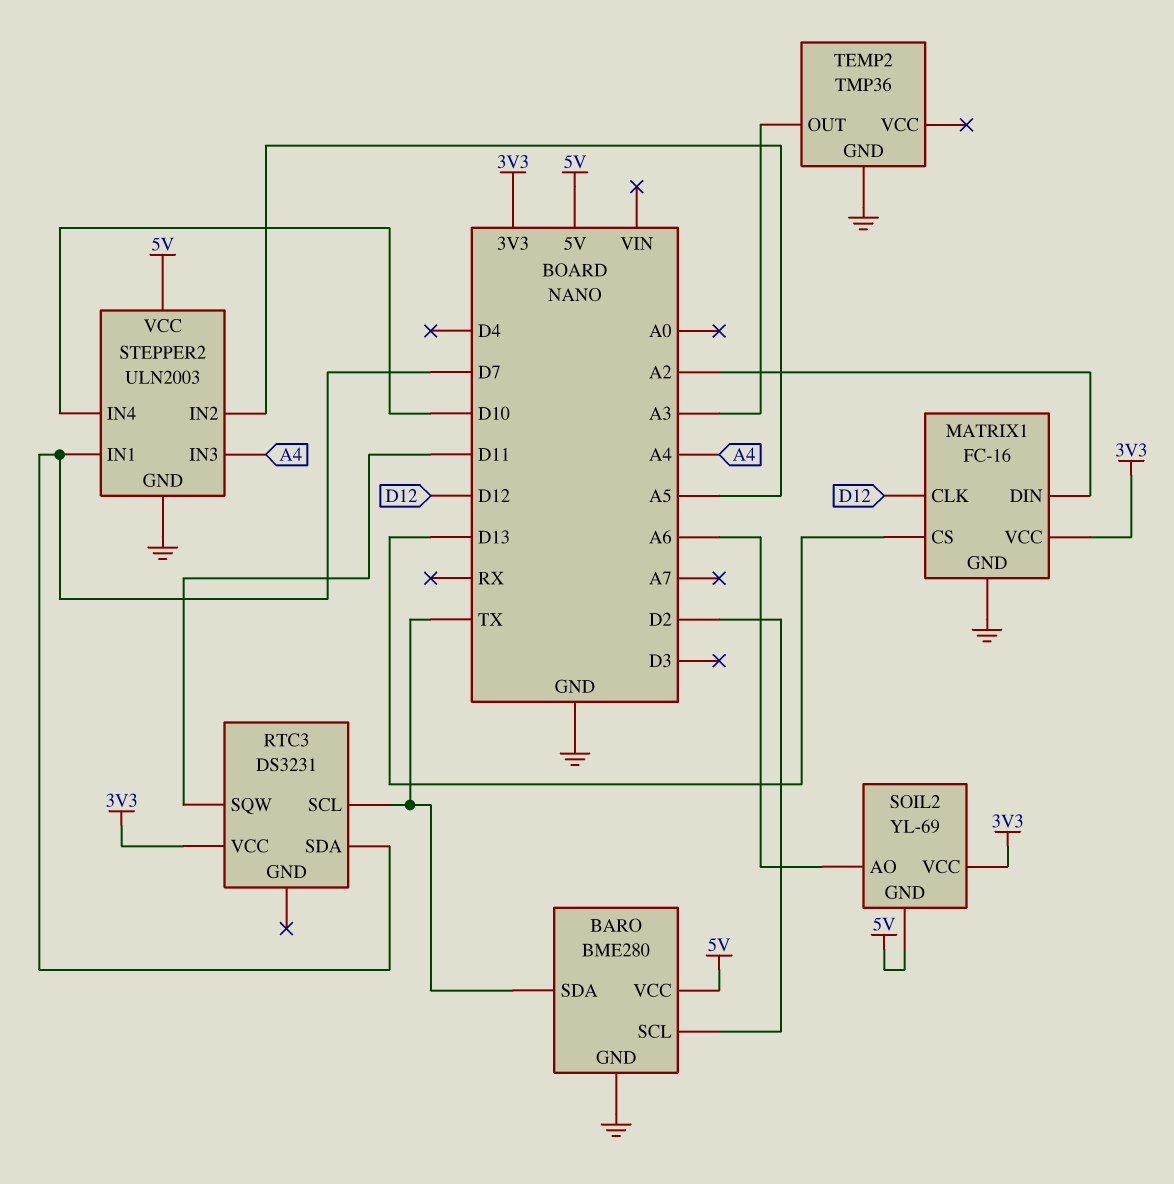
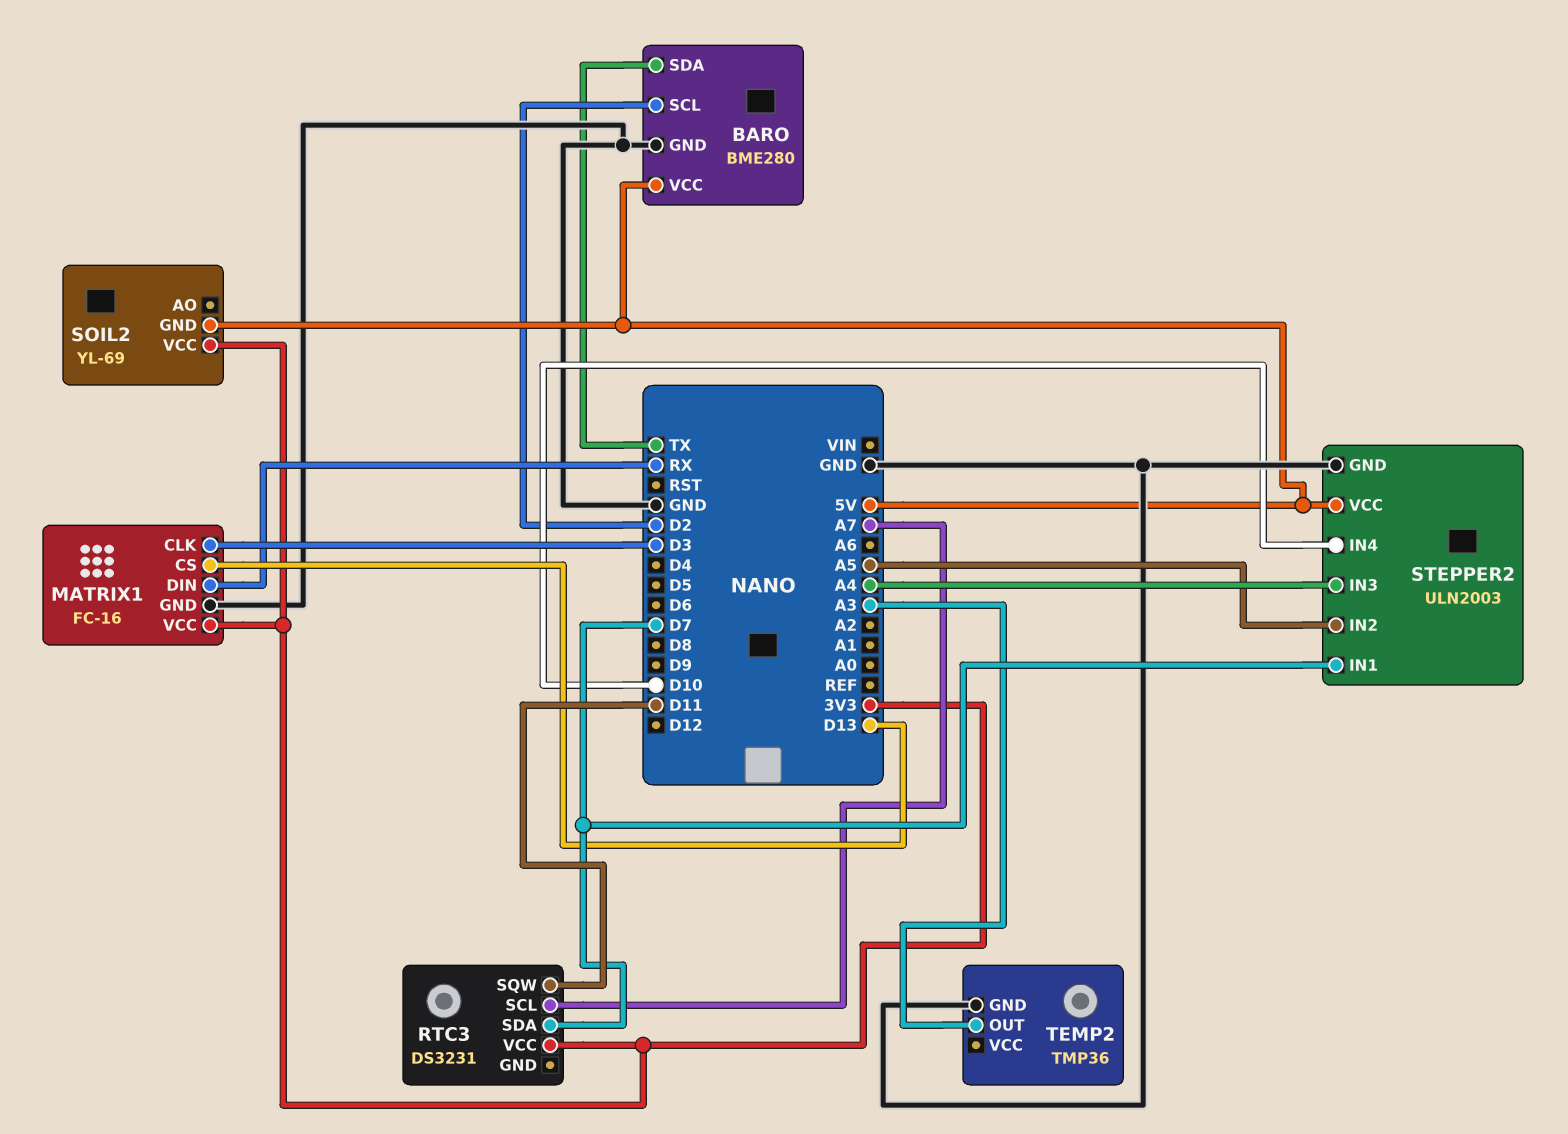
MATRIX1 pin CLK: D12 -> D3
MATRIX1 pin DIN: A2 -> RX
RTC3 pin SCL: TX -> A7
SOIL2 pin AO: A6 -> none

